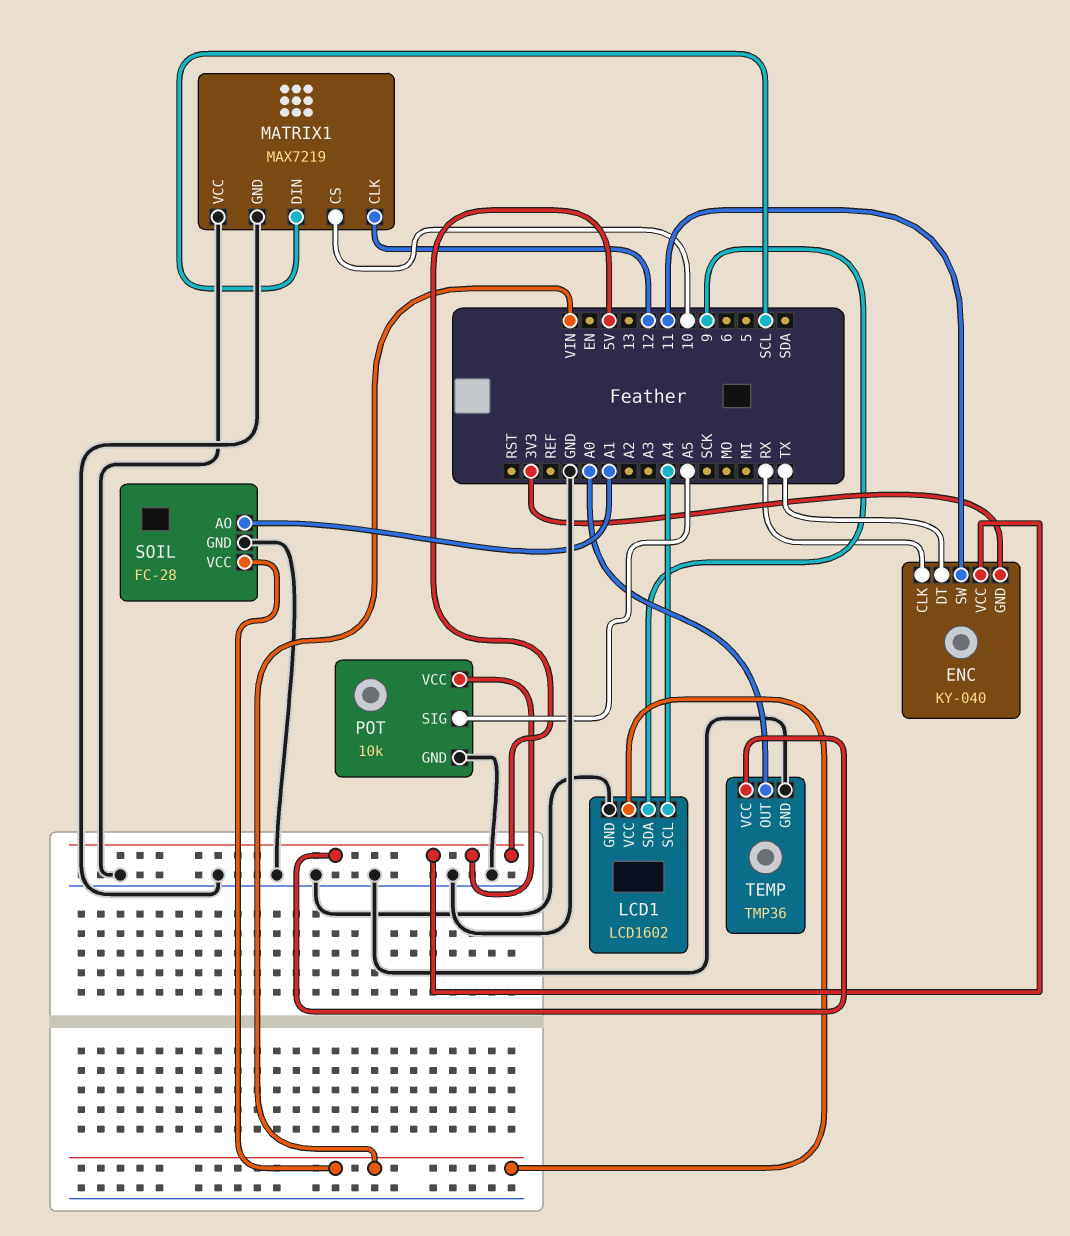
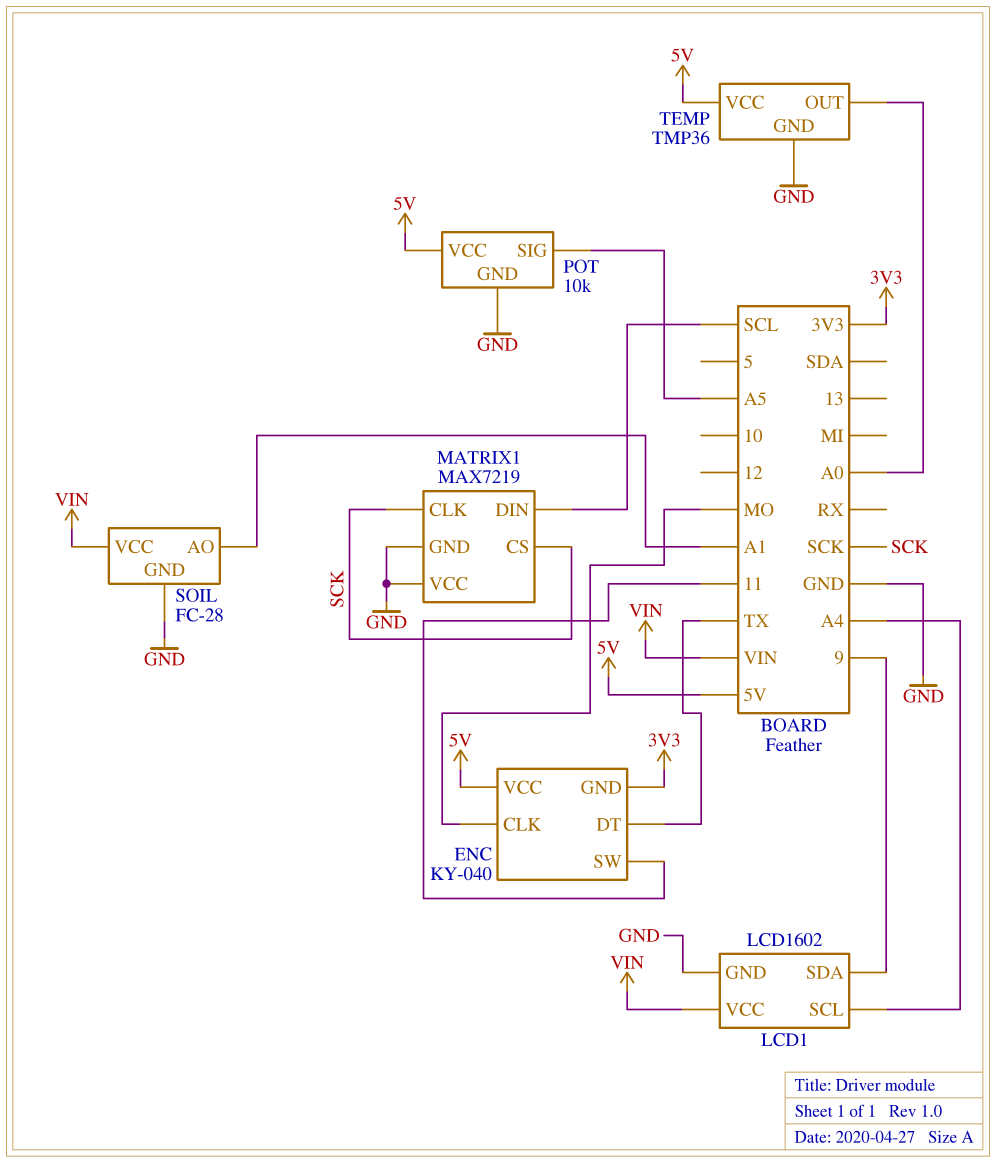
ENC pin CLK: RX -> MO
MATRIX1 pin CLK: 12 -> SCK
MATRIX1 pin CS: 10 -> SCK

